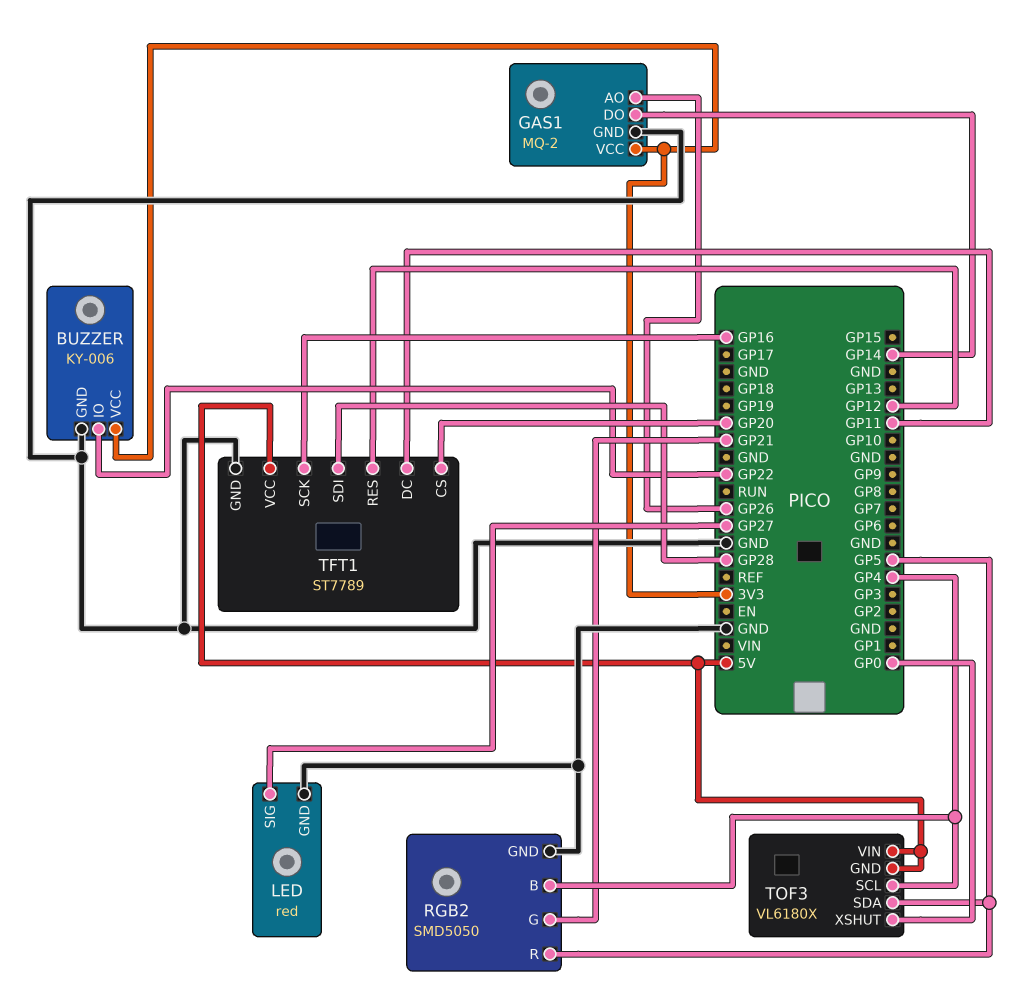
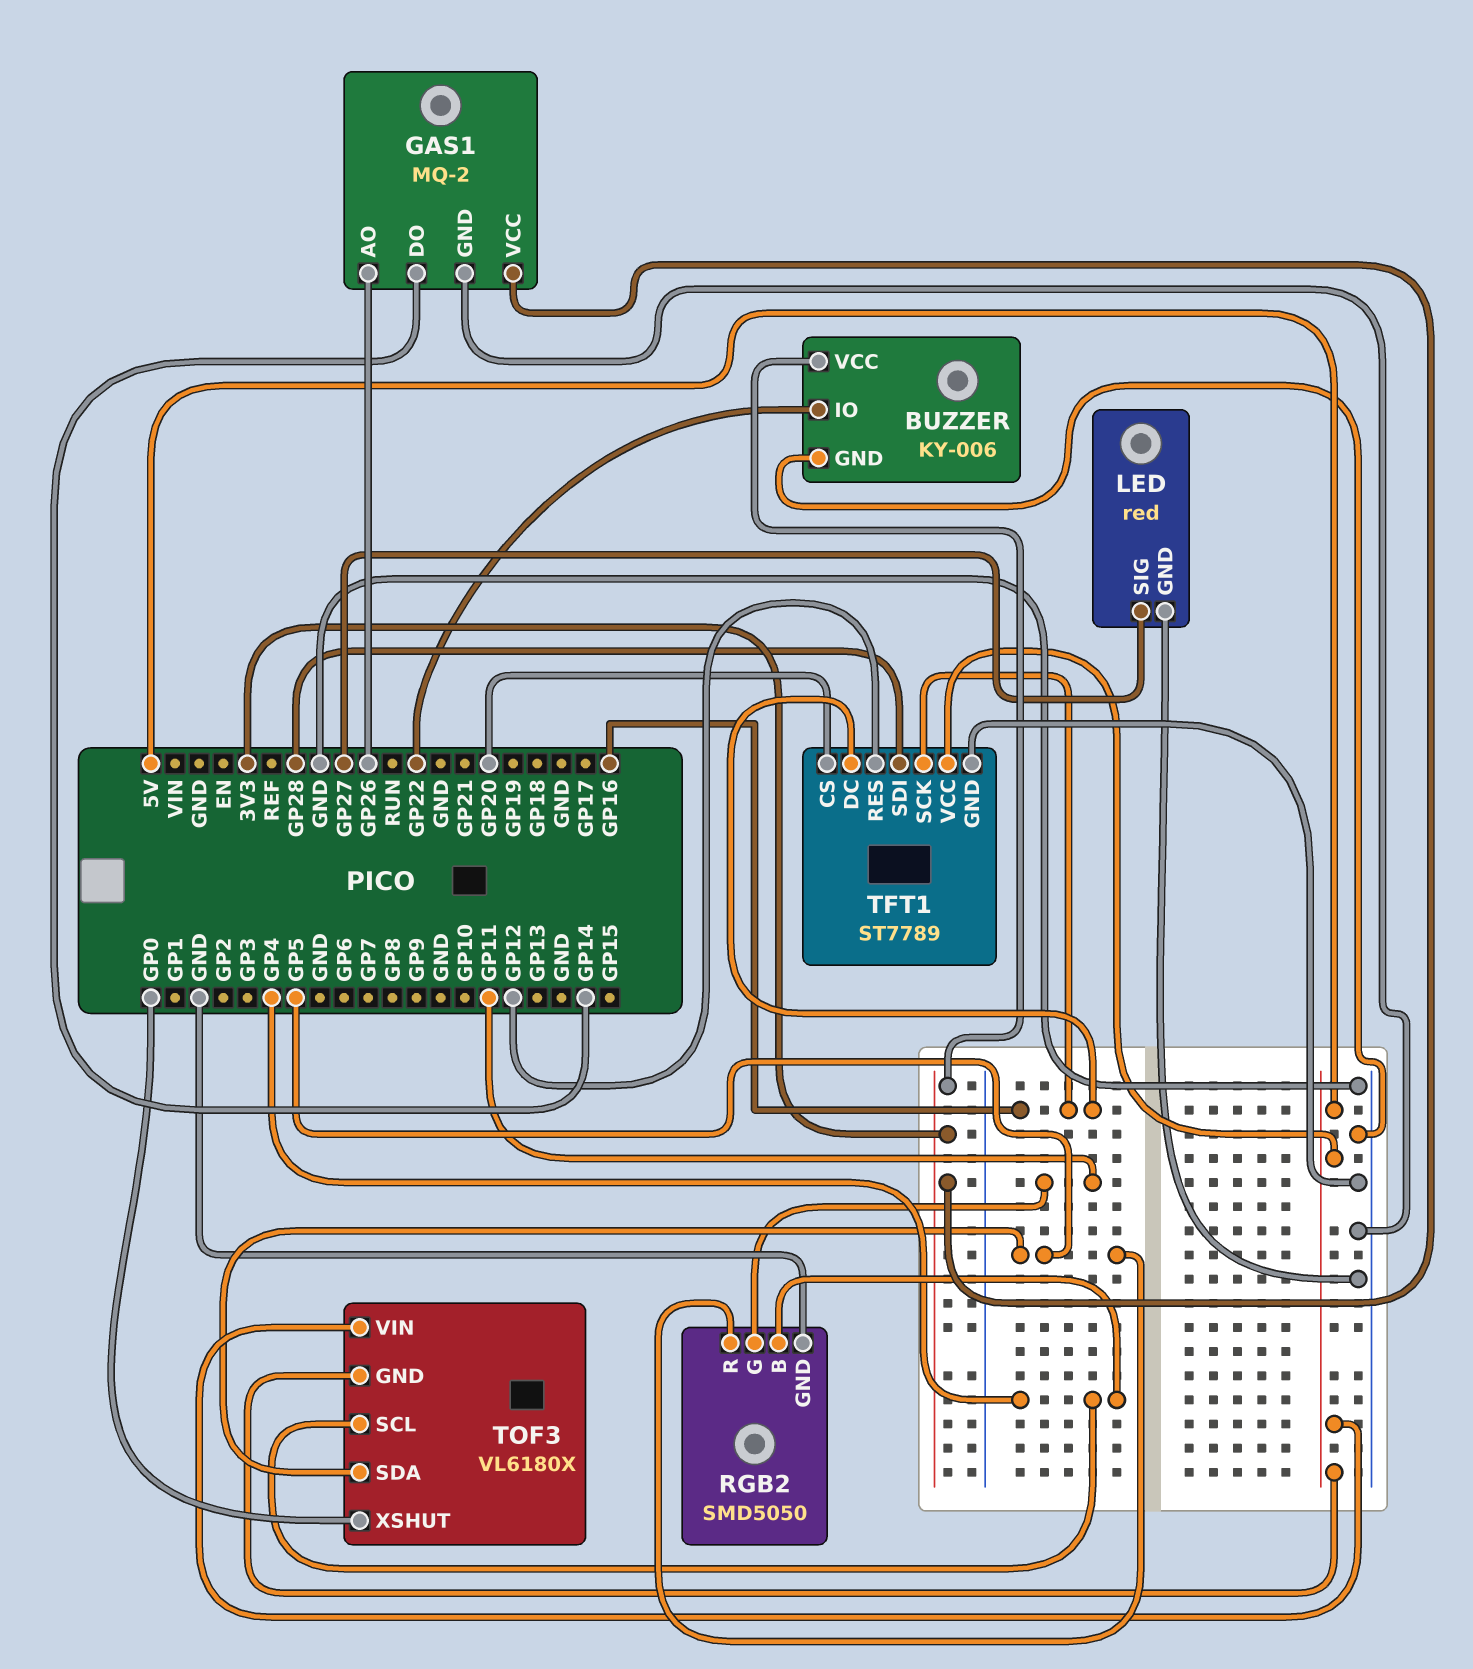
RGB2 pin G: GP21 -> GP11
TFT1 pin DC: GP11 -> GP16

